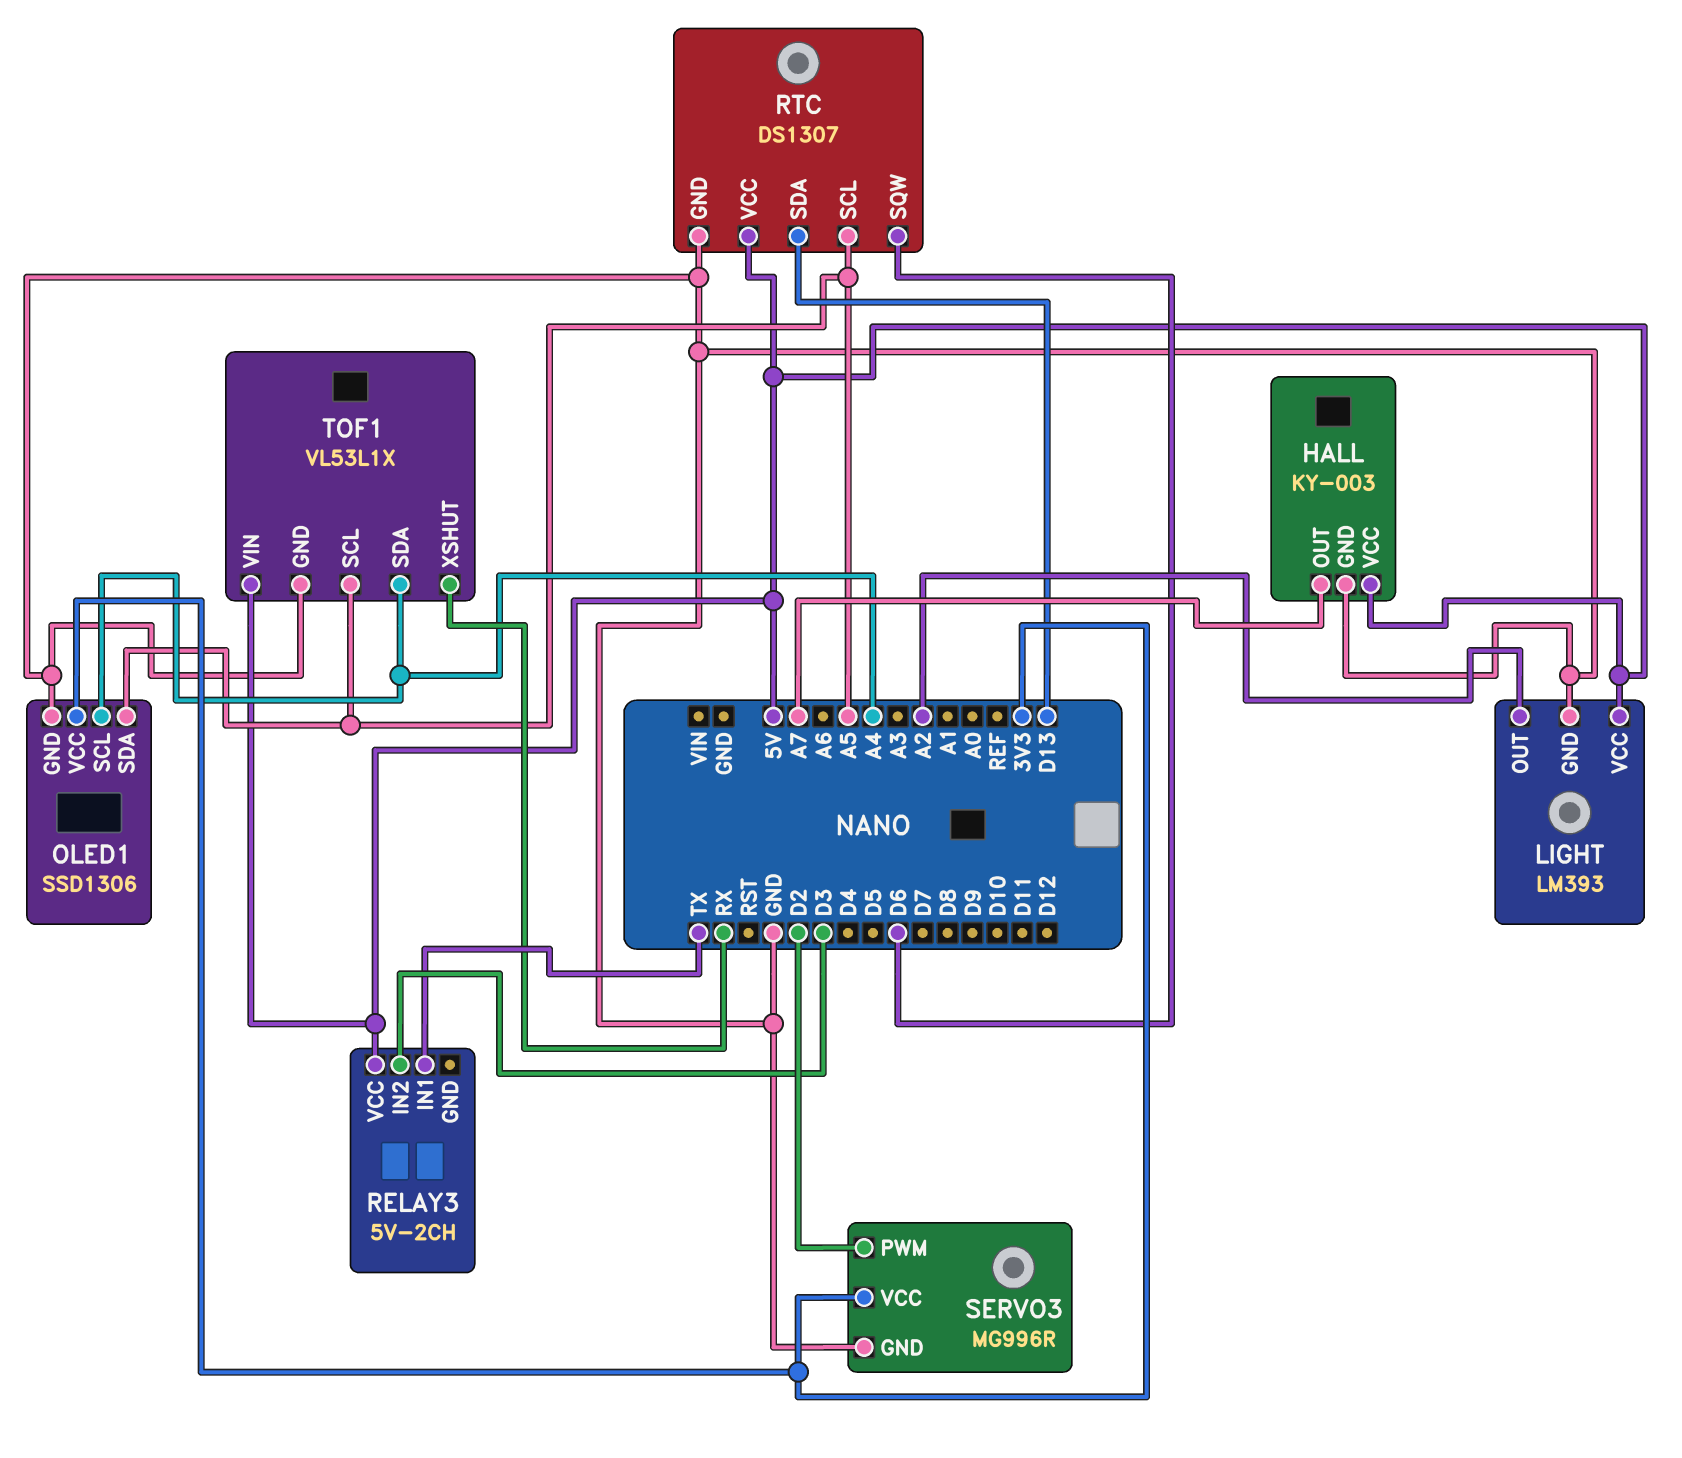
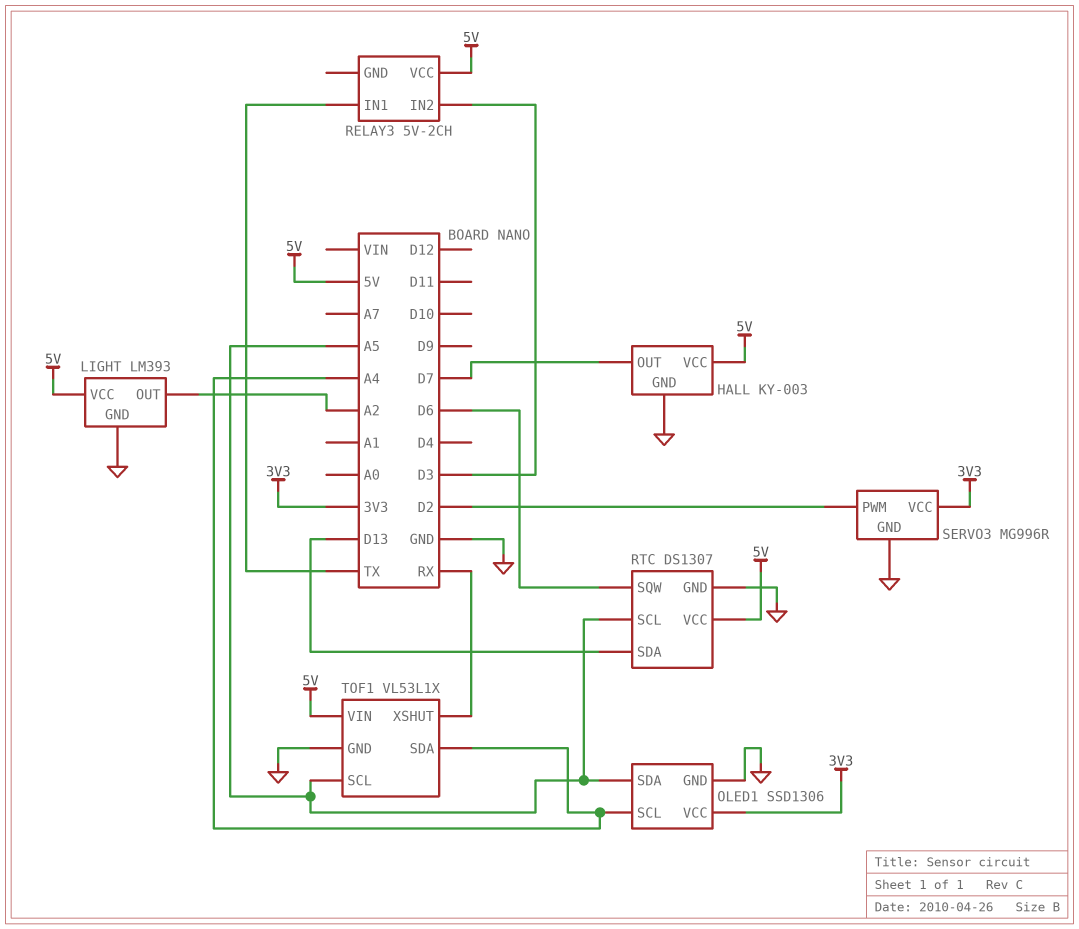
HALL pin OUT: A7 -> D7

